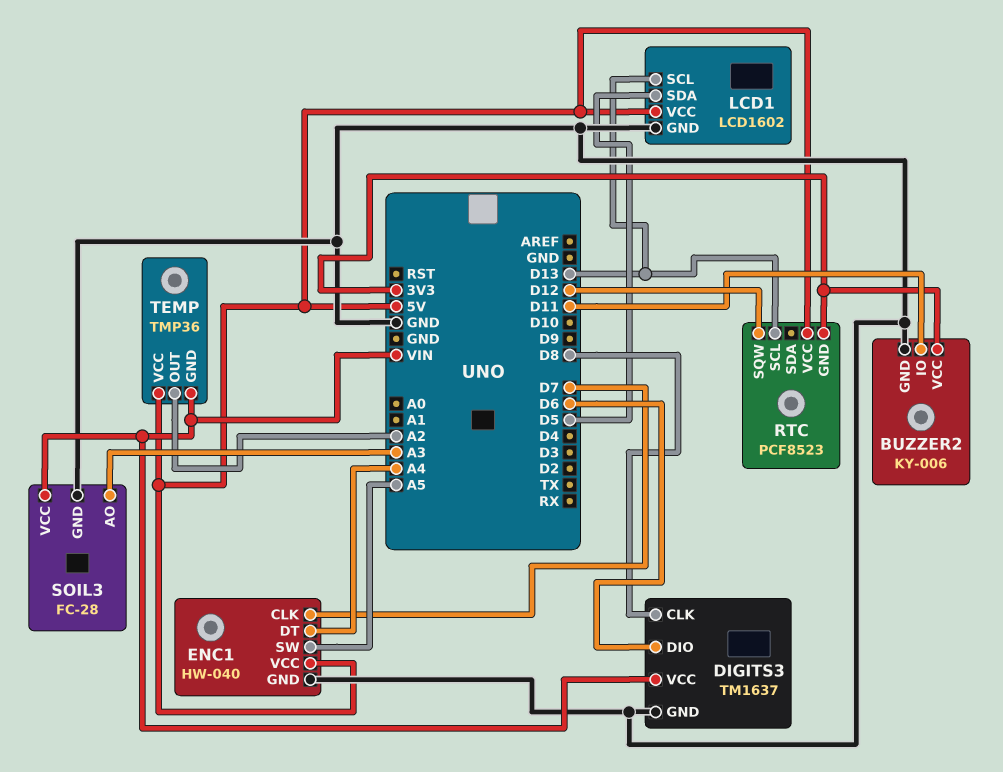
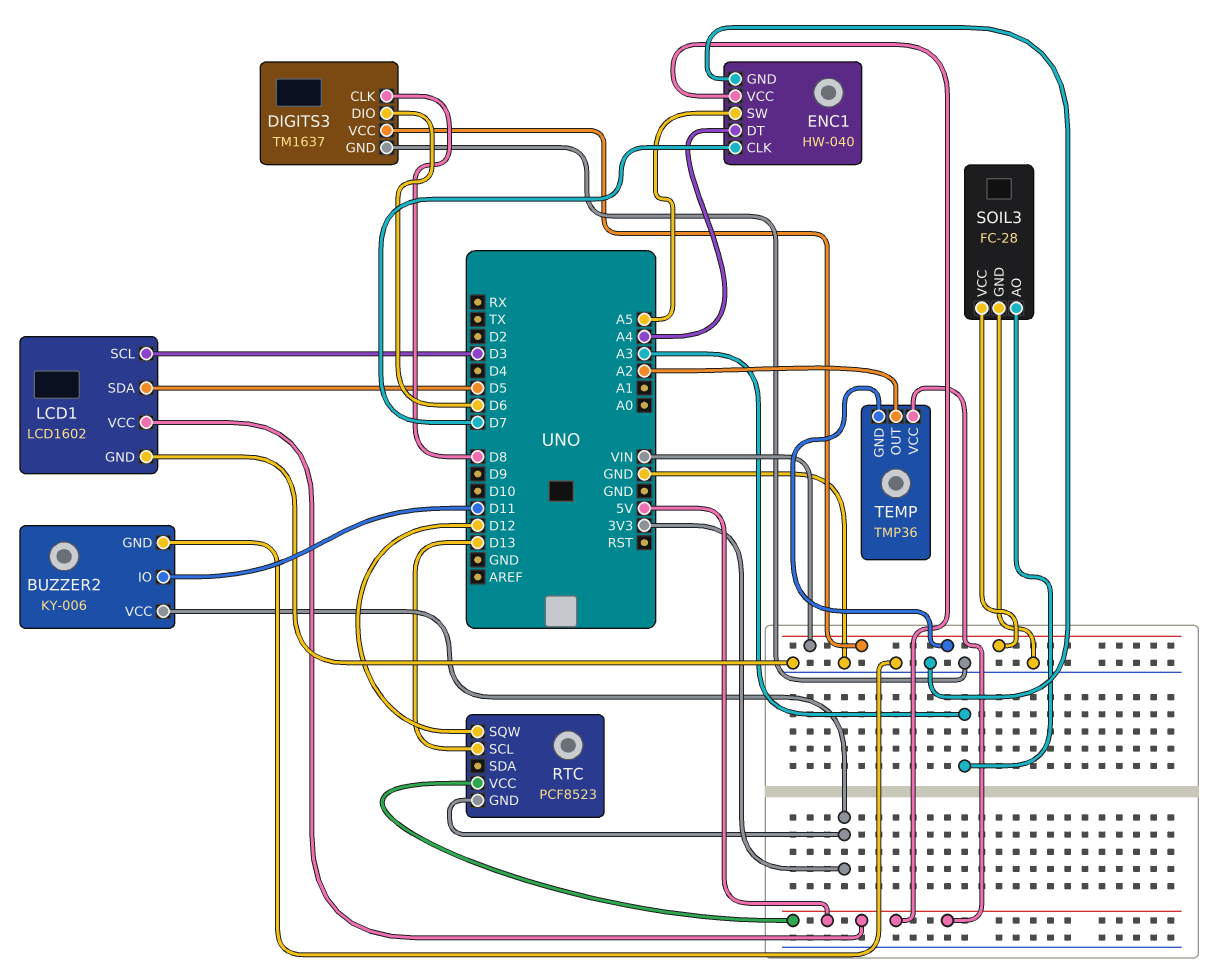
LCD1 pin SCL: D13 -> D3

